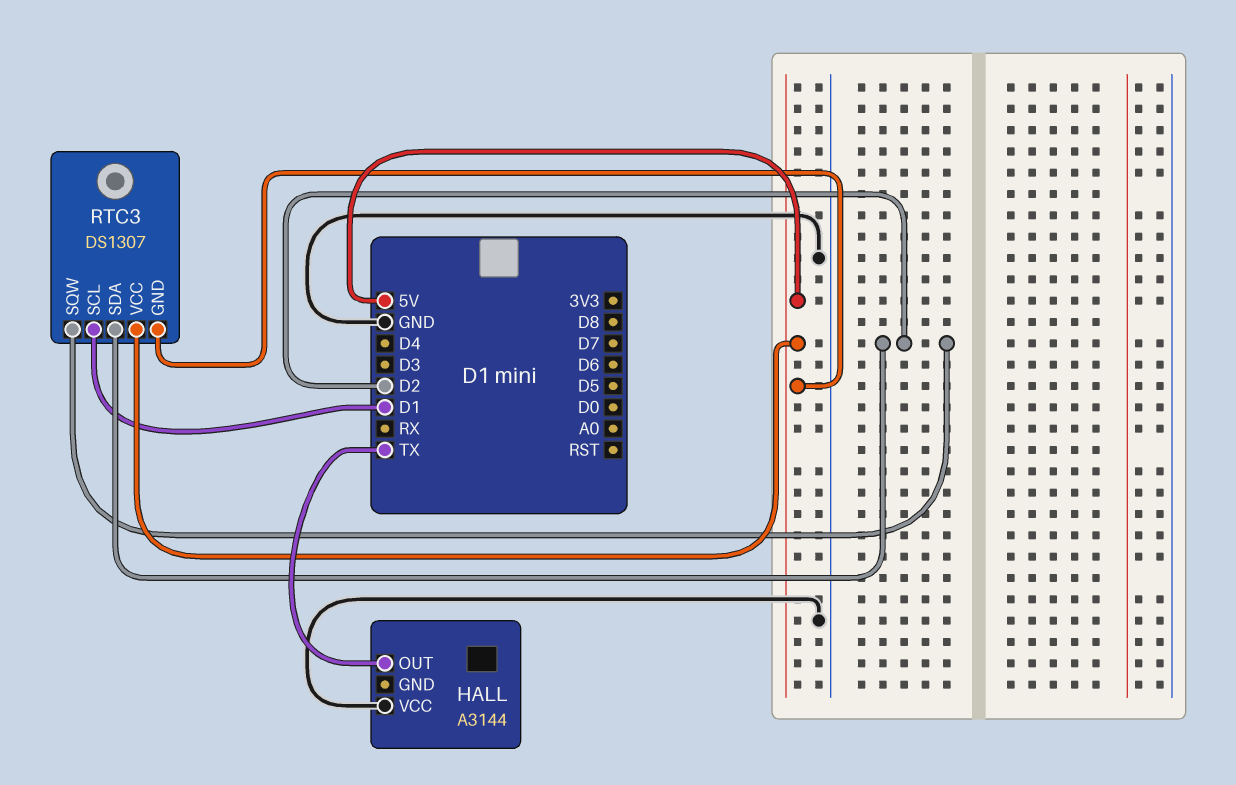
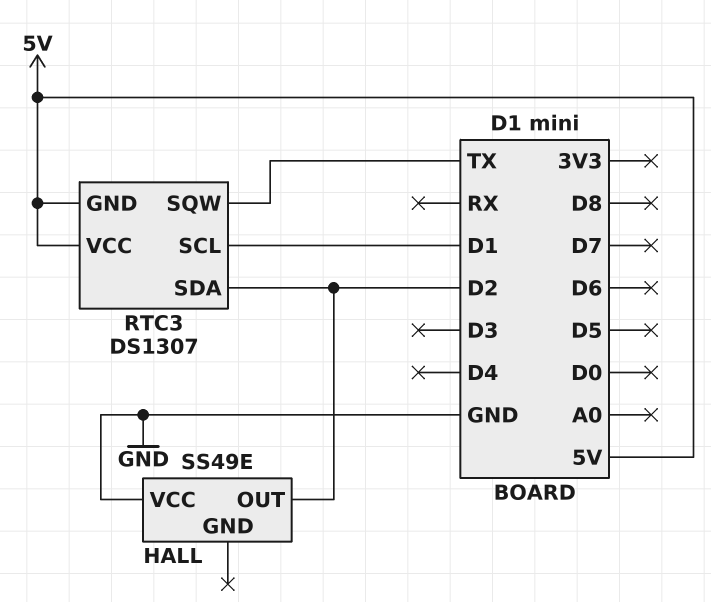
HALL: A3144 -> SS49E
HALL pin OUT: TX -> D2
RTC3 pin SQW: D2 -> TX

